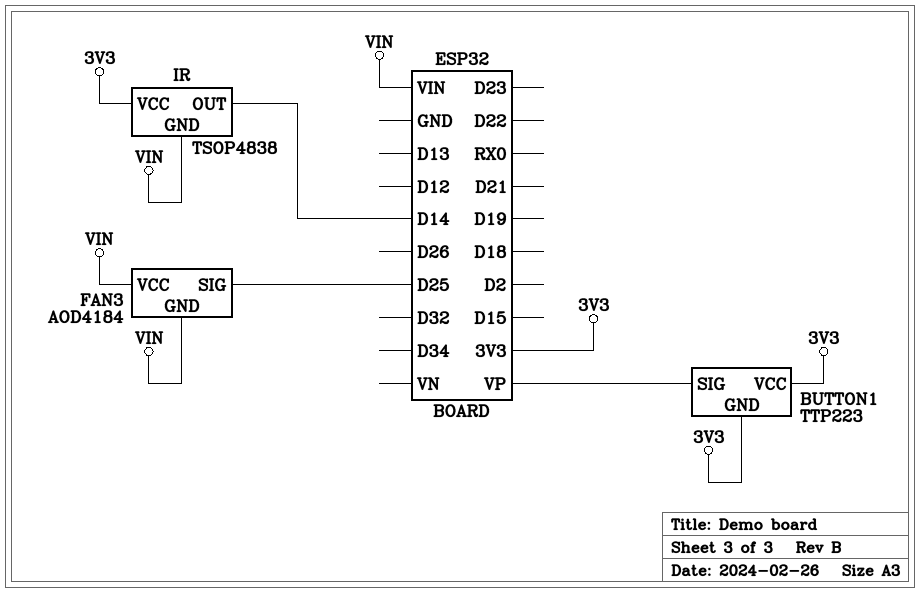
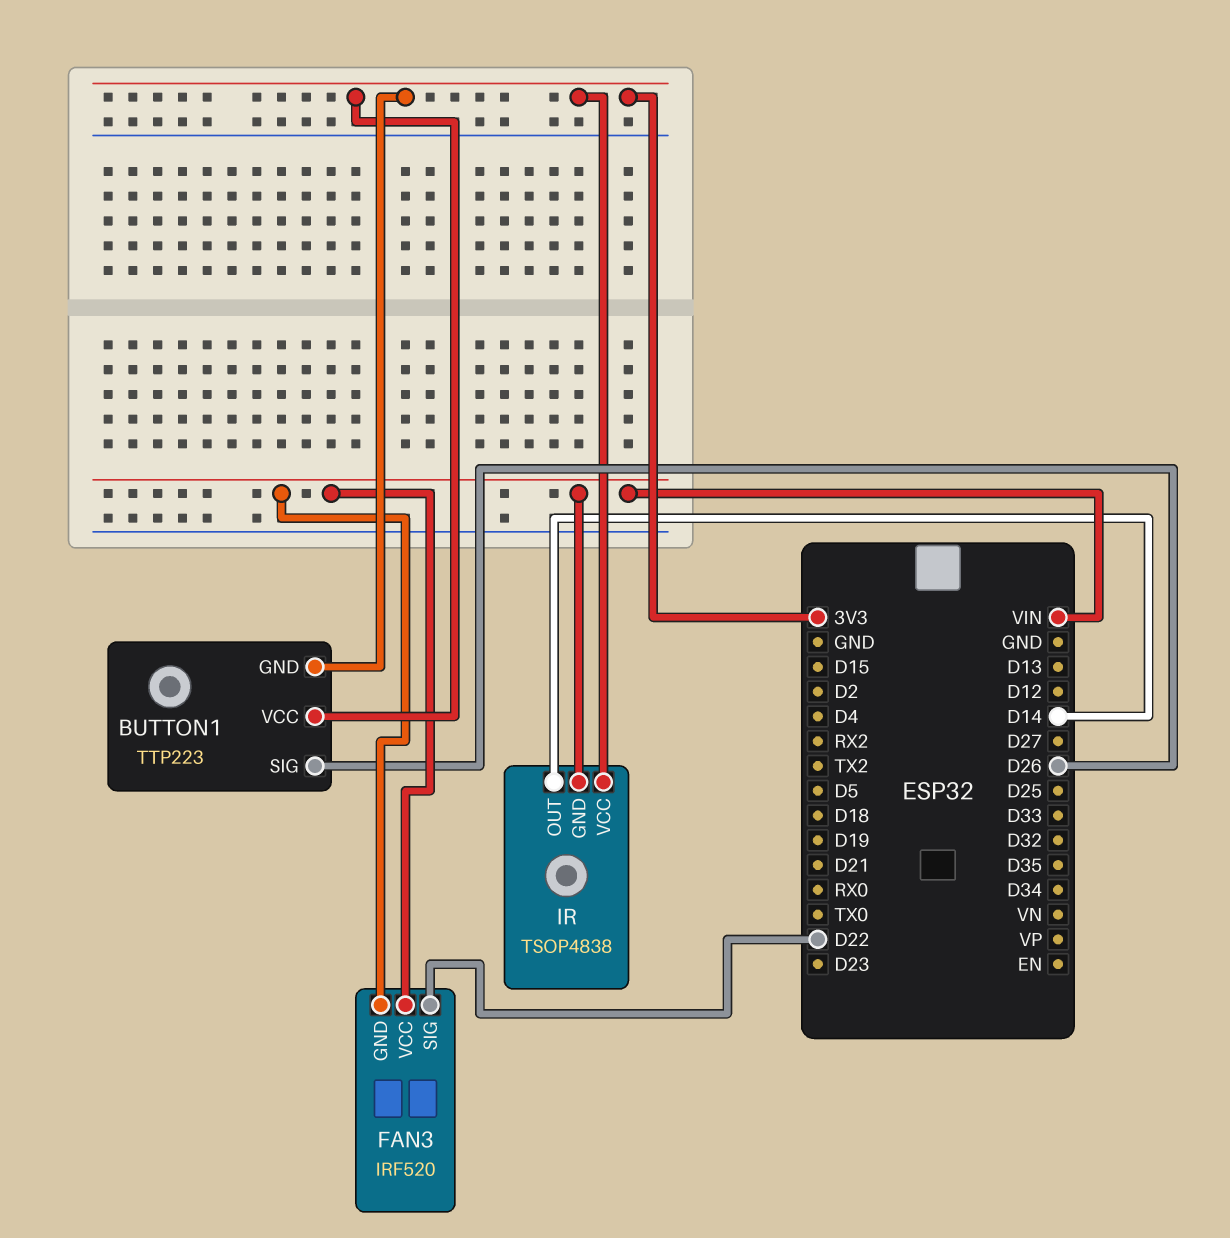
BUTTON1 pin SIG: VP -> D26
FAN3: AOD4184 -> IRF520
FAN3 pin SIG: D25 -> D22

